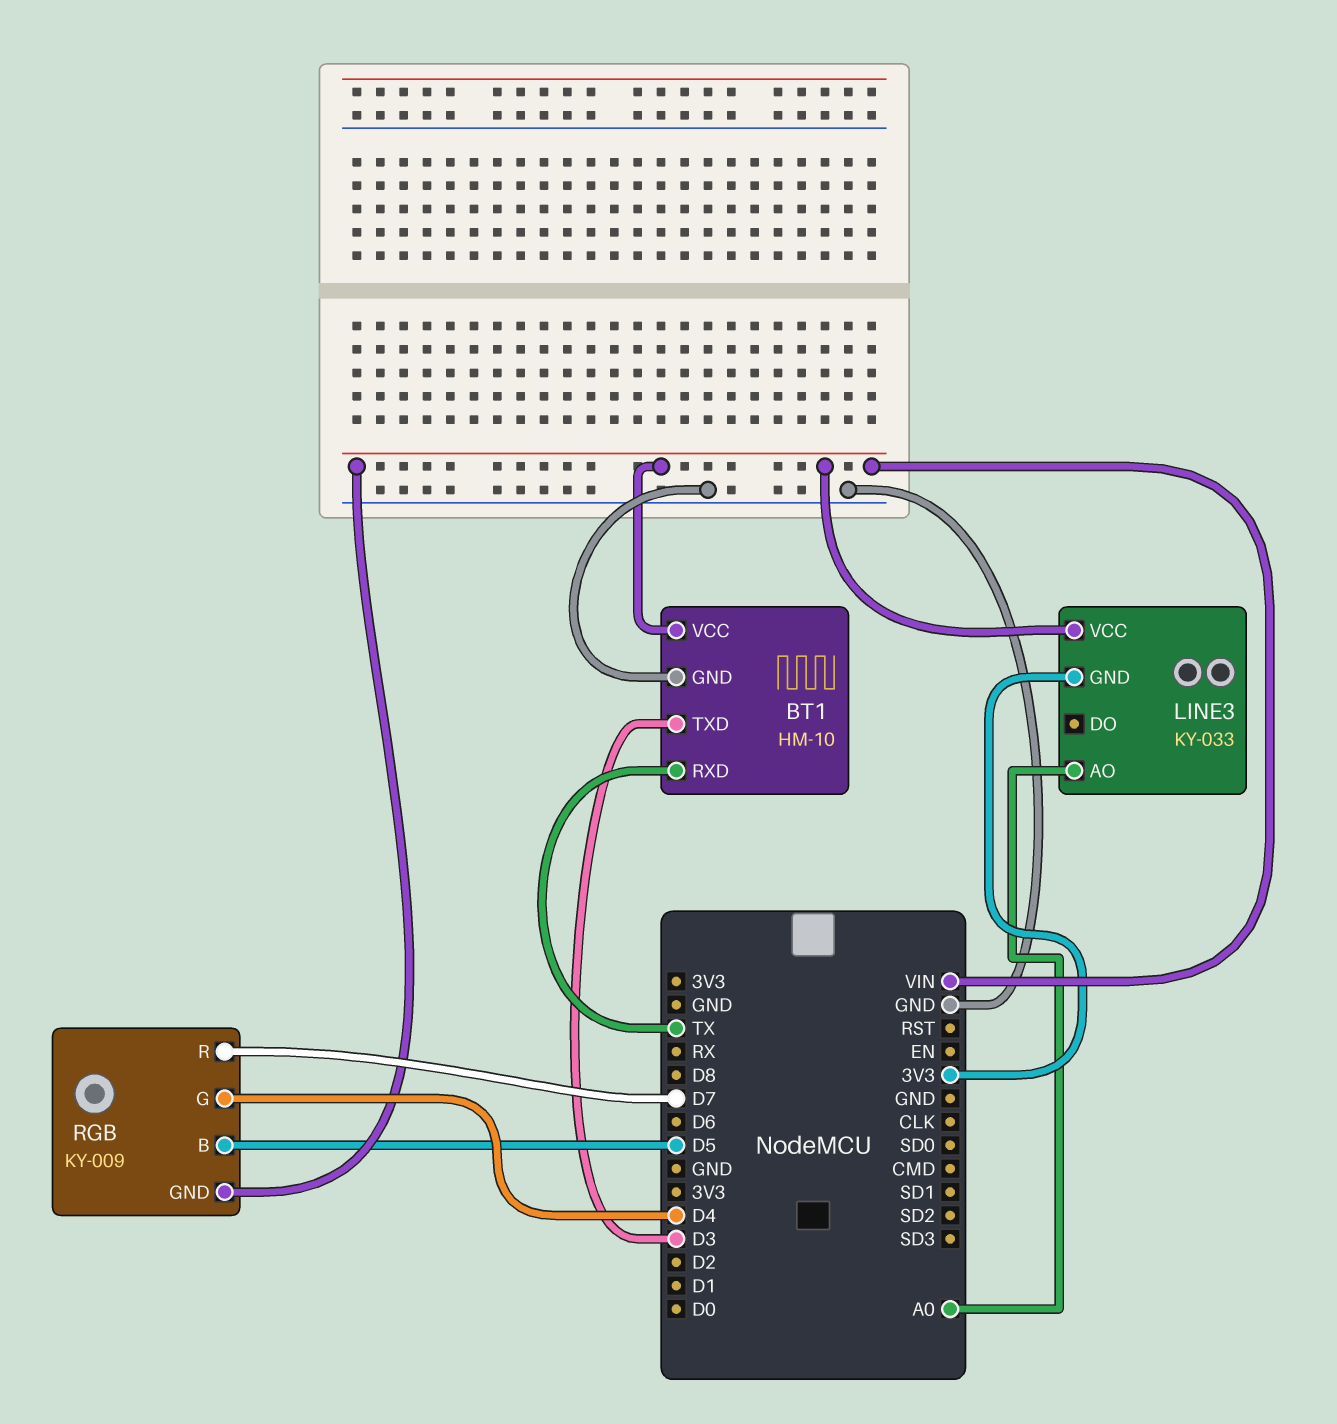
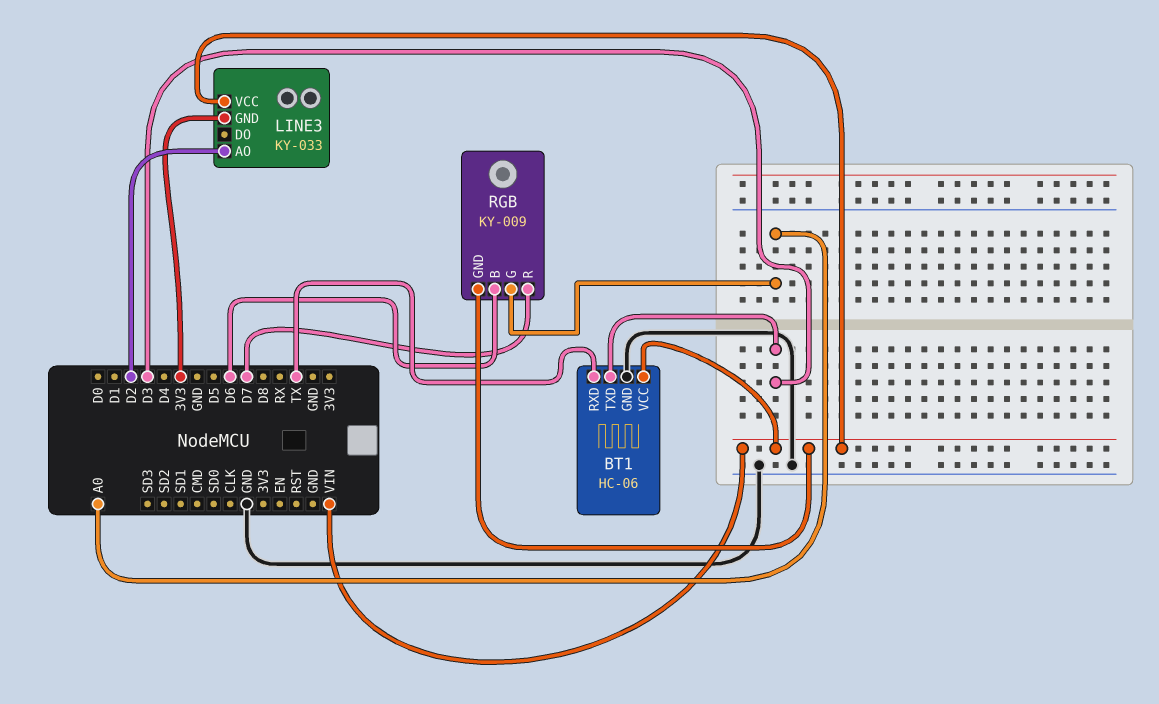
BT1: HM-10 -> HC-06
LINE3 pin AO: A0 -> D2
RGB pin B: D5 -> D6
RGB pin G: D4 -> A0

